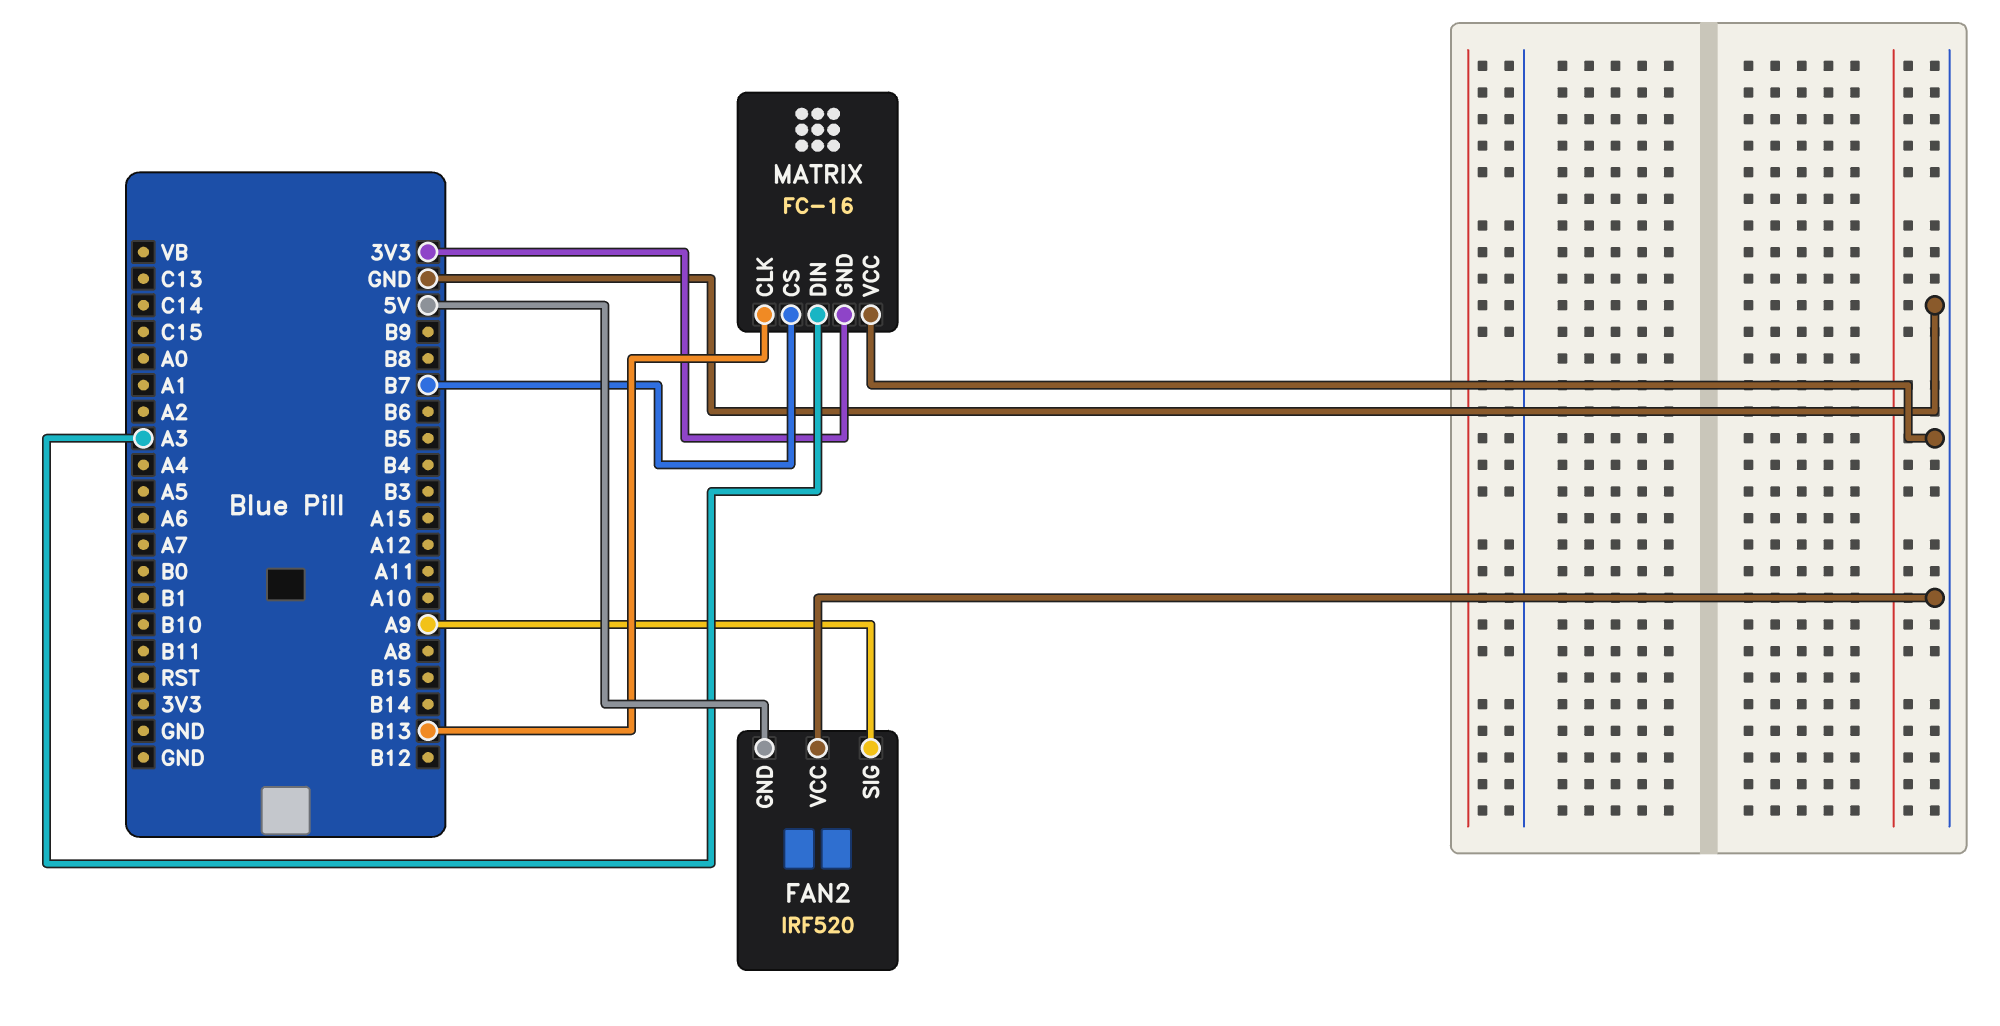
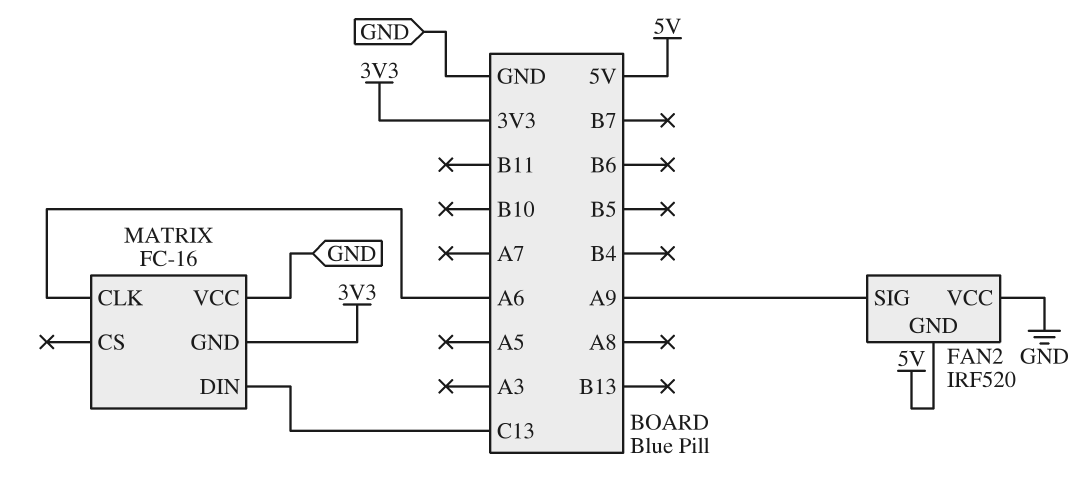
MATRIX pin CLK: B13 -> A6
MATRIX pin CS: B7 -> none
MATRIX pin DIN: A3 -> C13

